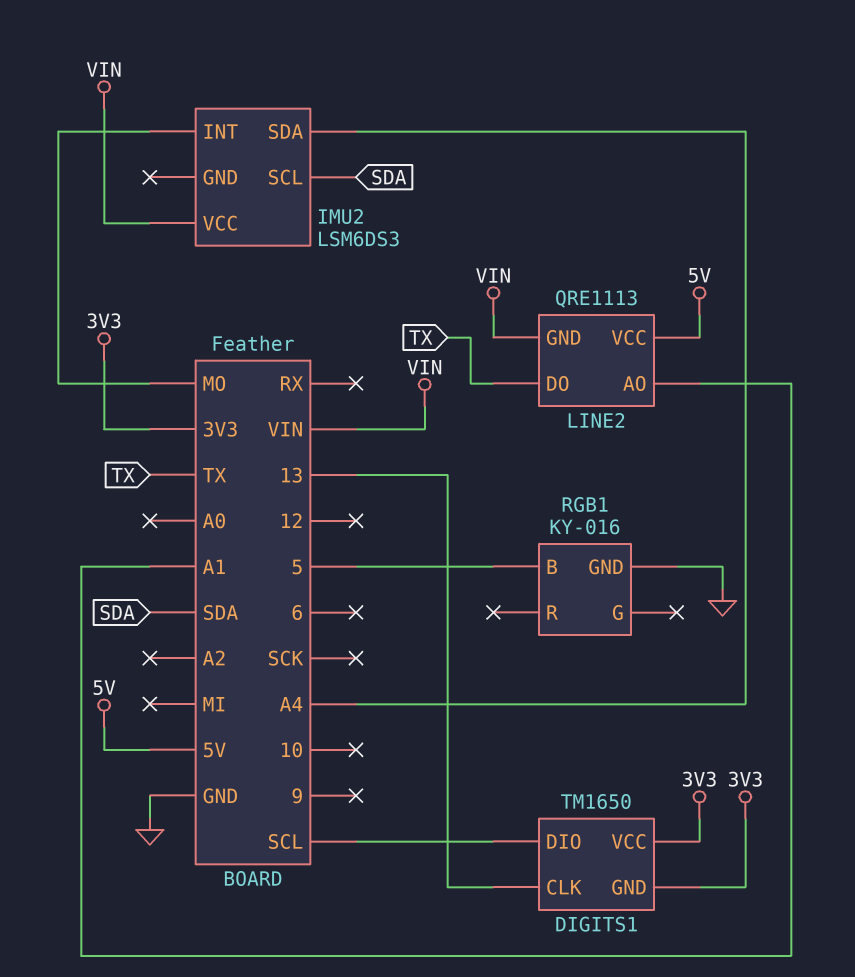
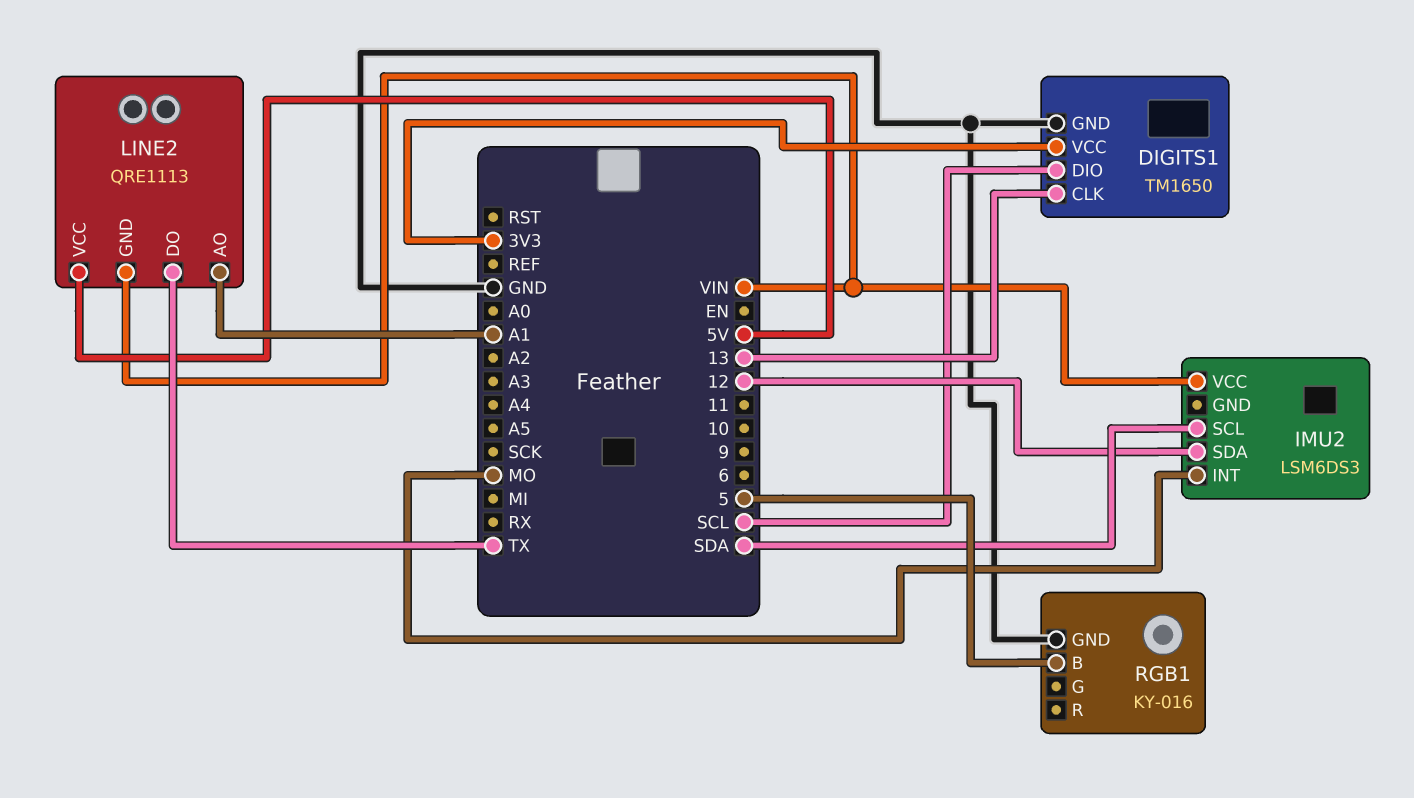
DIGITS1 pin GND: 3V3 -> GND
IMU2 pin SDA: A4 -> 12

